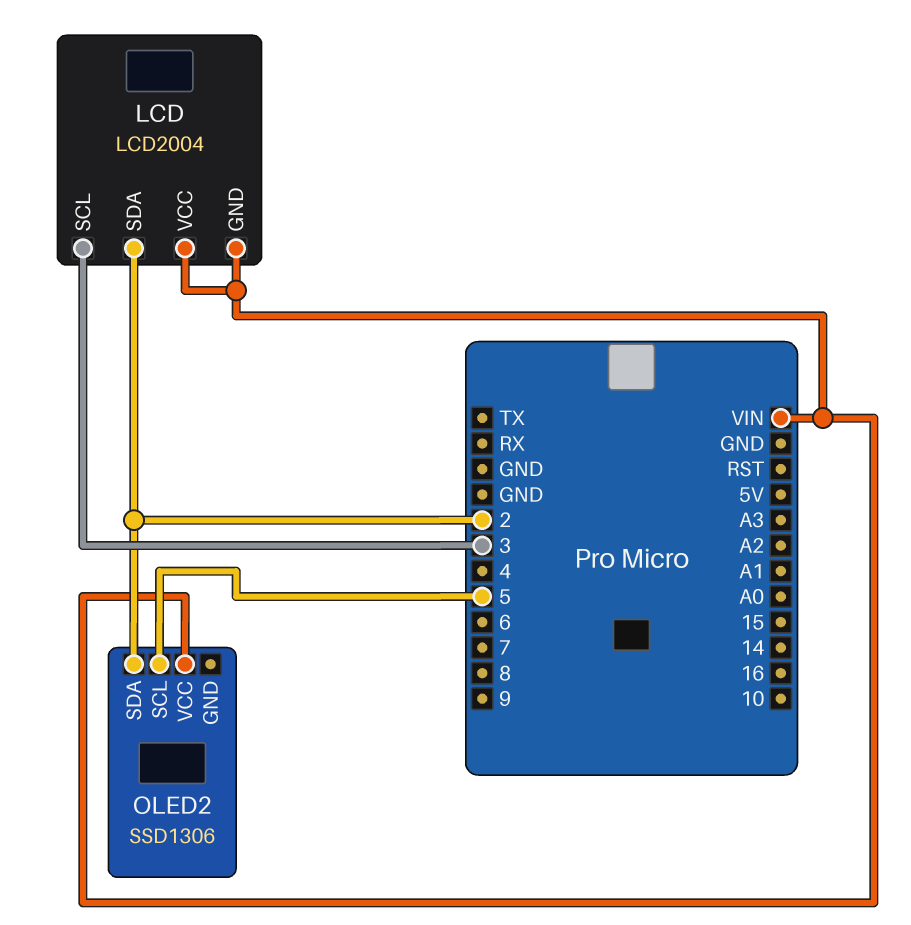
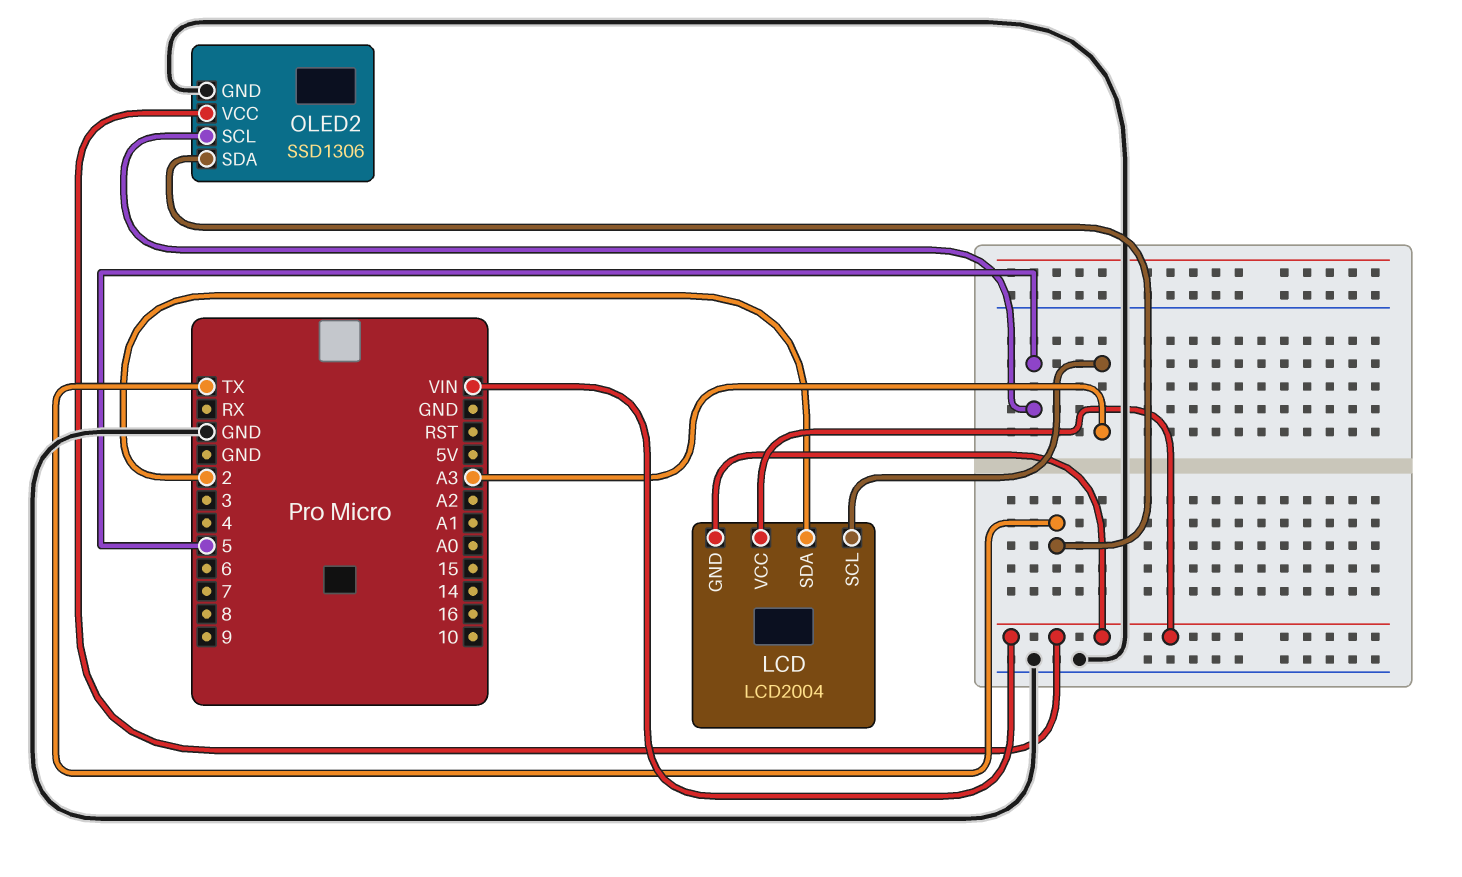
LCD pin SCL: 3 -> A3
OLED2 pin GND: none -> GND
OLED2 pin SDA: 2 -> TX

